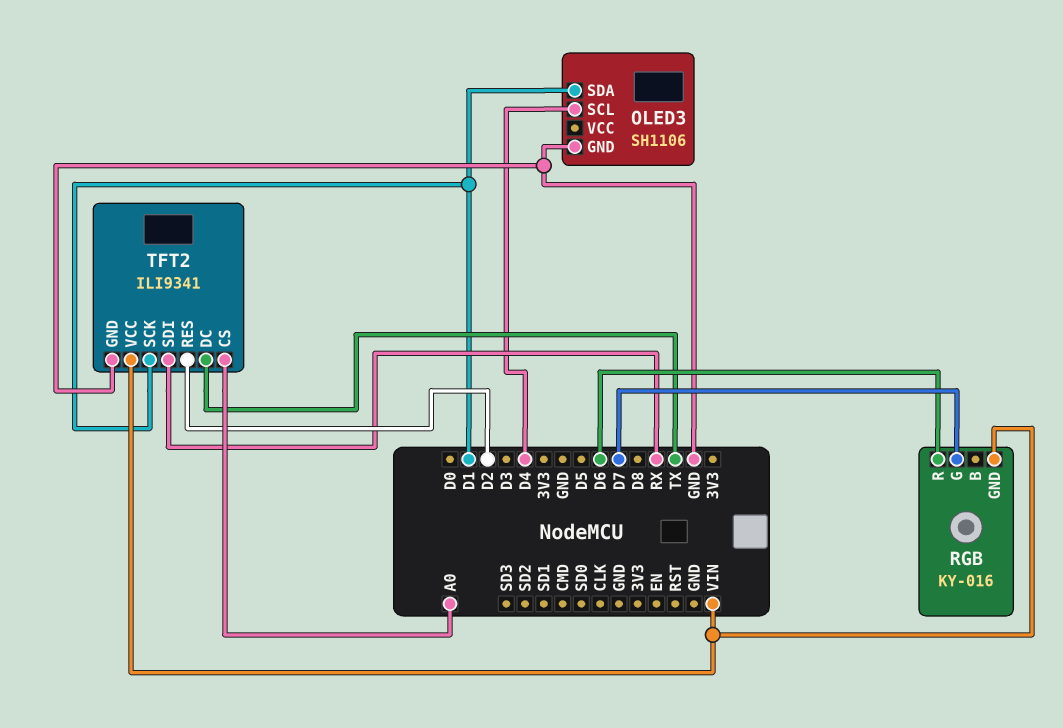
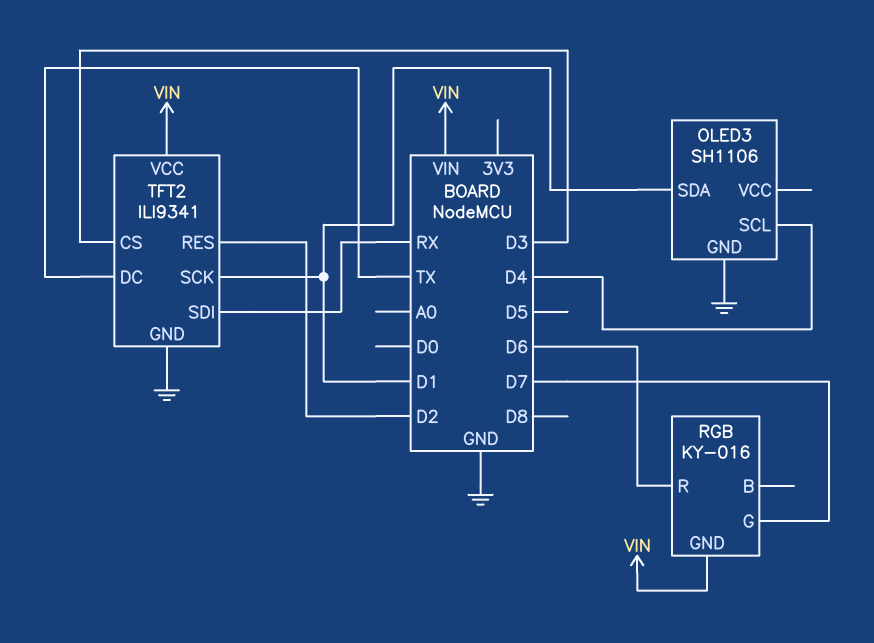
TFT2 pin CS: A0 -> D3

